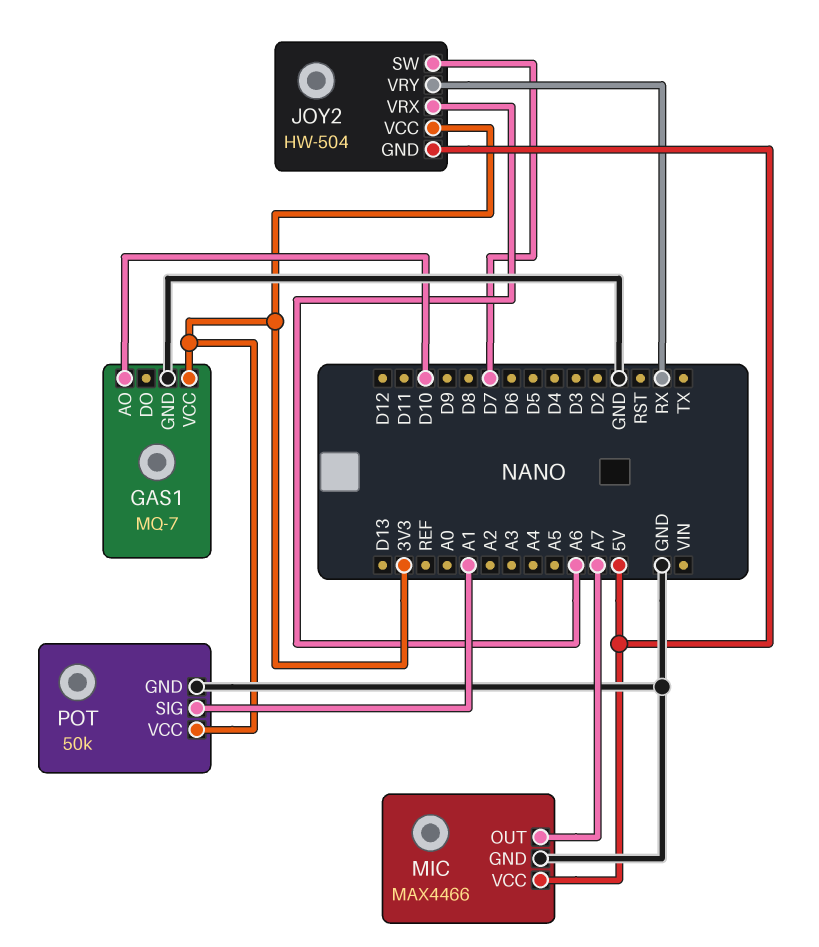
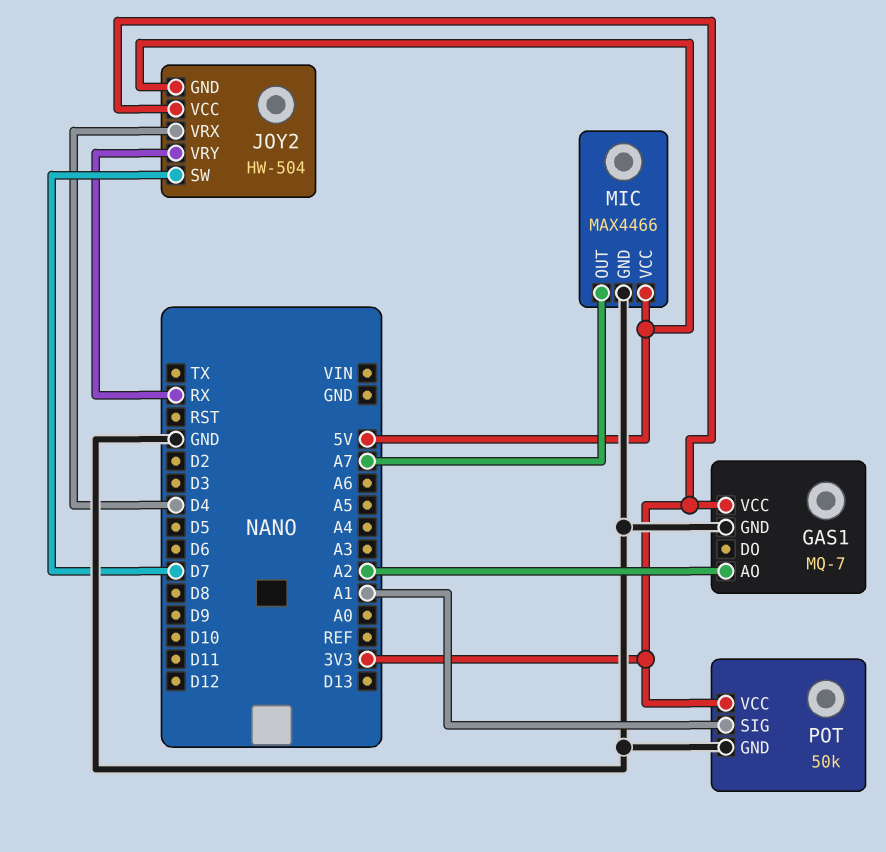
GAS1 pin AO: D10 -> A2
JOY2 pin VRX: A6 -> D4

